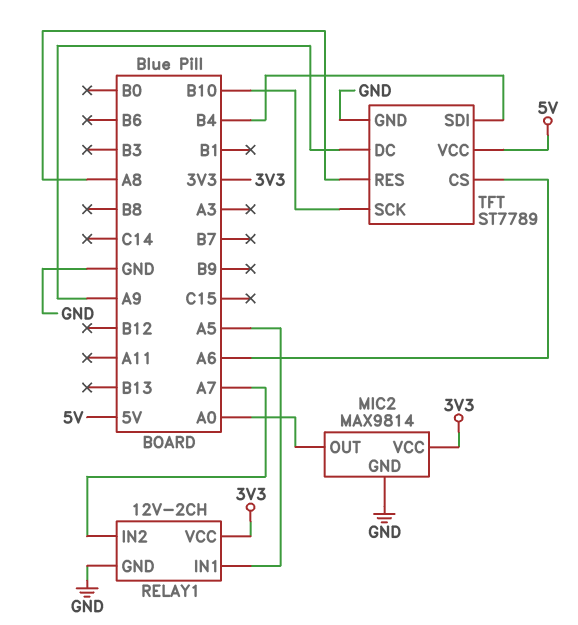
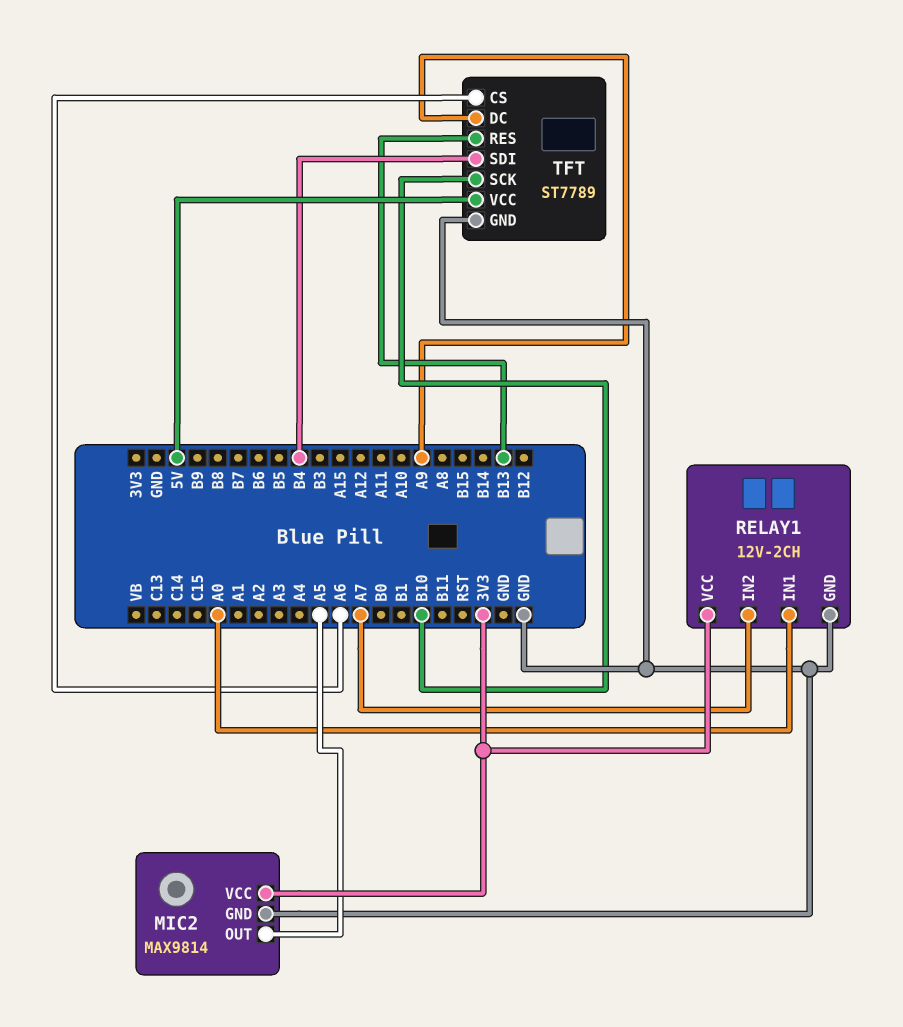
MIC2 pin OUT: A0 -> A5
RELAY1 pin IN1: A5 -> A0
TFT pin RES: A8 -> B13

